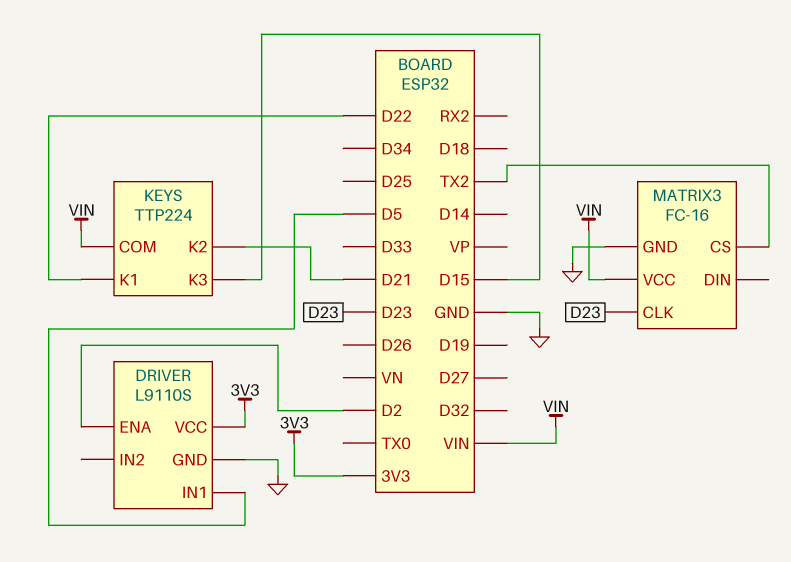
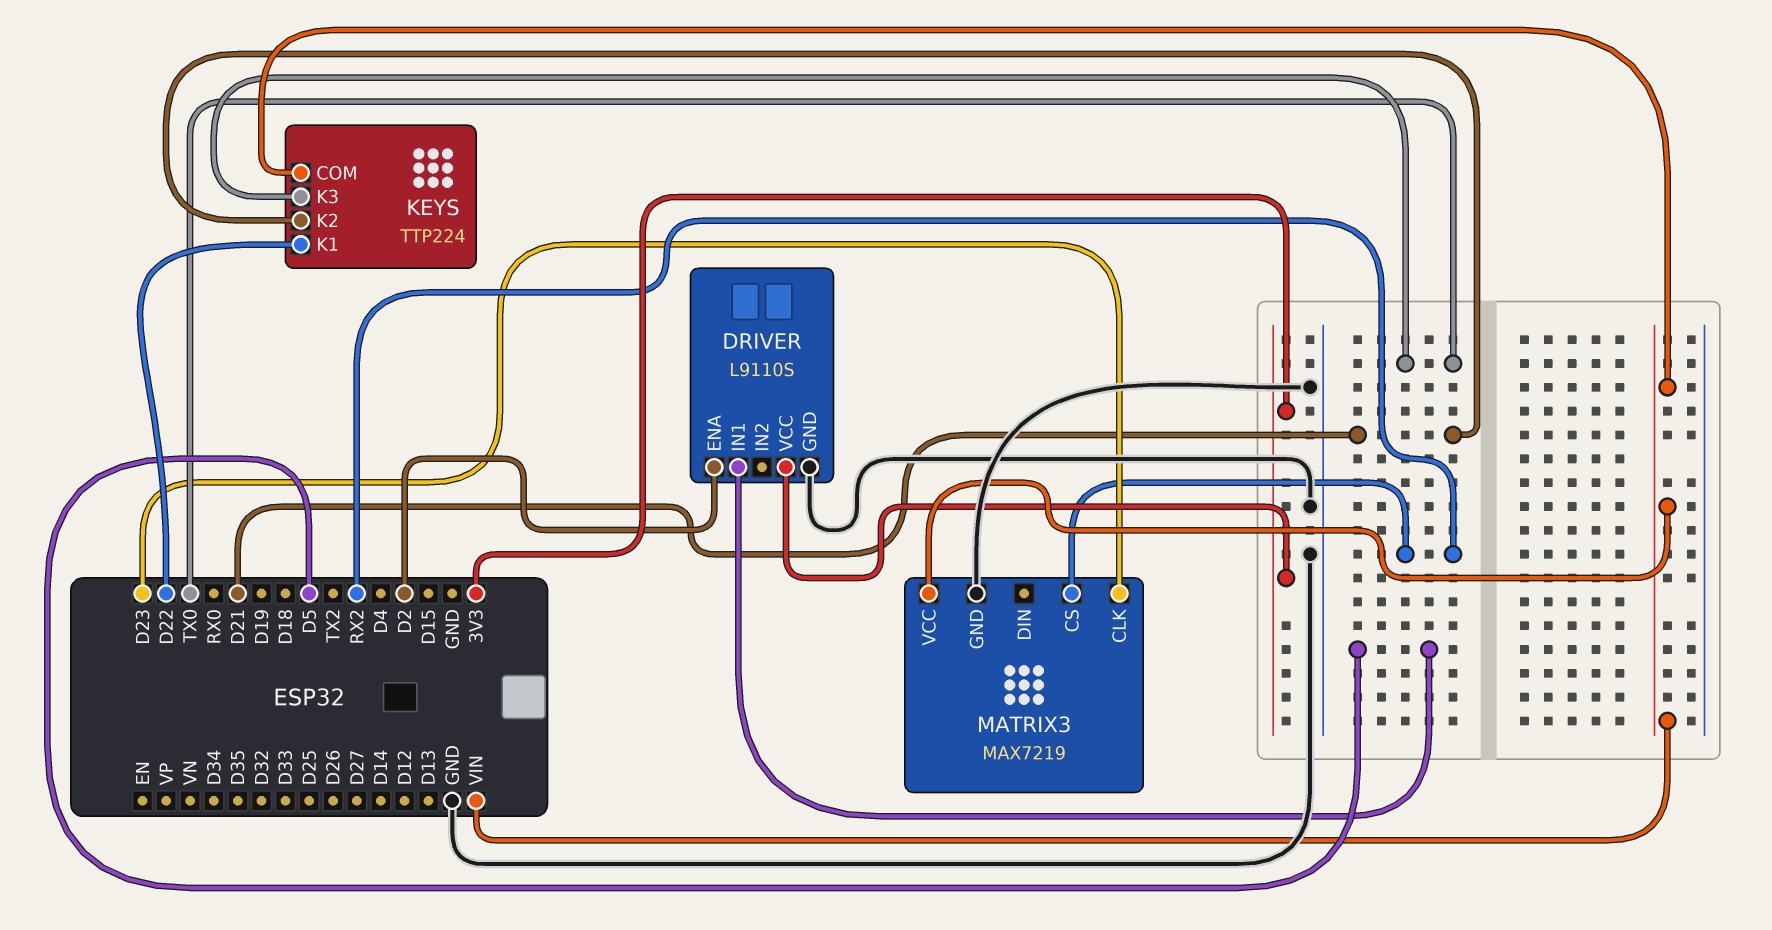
KEYS pin K3: D15 -> TX0
MATRIX3: FC-16 -> MAX7219
MATRIX3 pin CS: TX2 -> RX2

